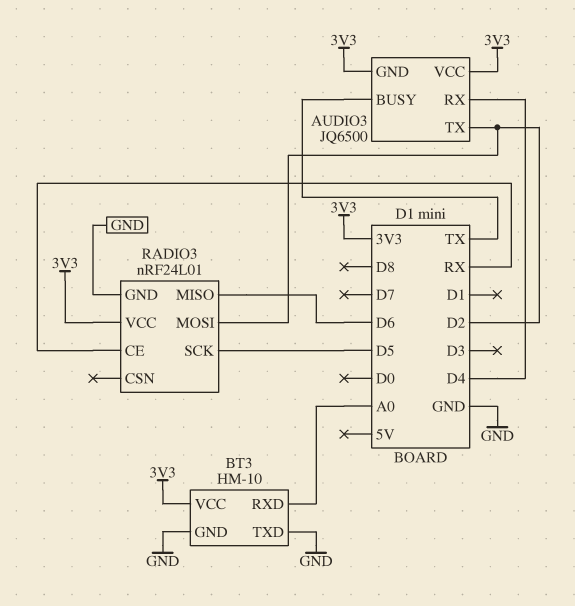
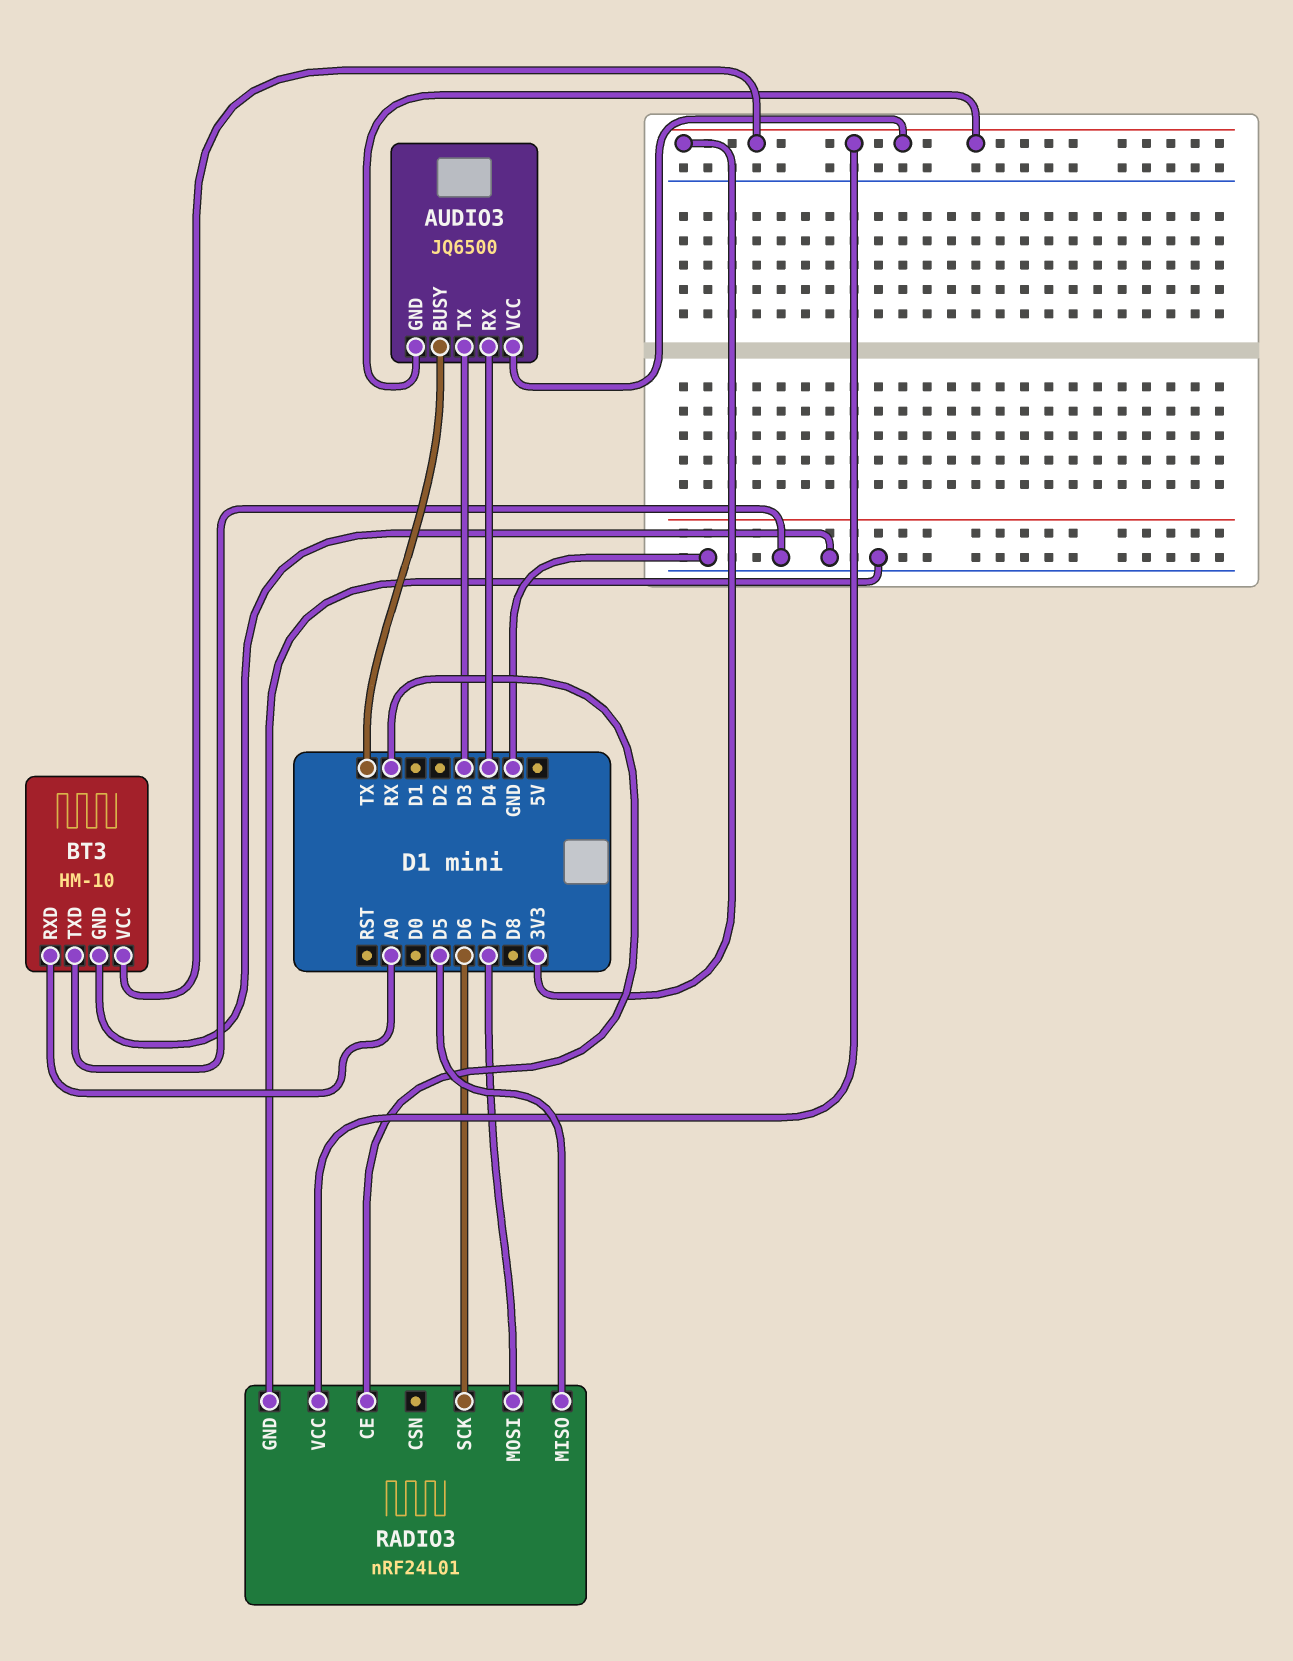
AUDIO3 pin TX: D2 -> D3
RADIO3 pin MISO: D6 -> D5
RADIO3 pin MOSI: D2 -> D7
RADIO3 pin SCK: D5 -> D6

